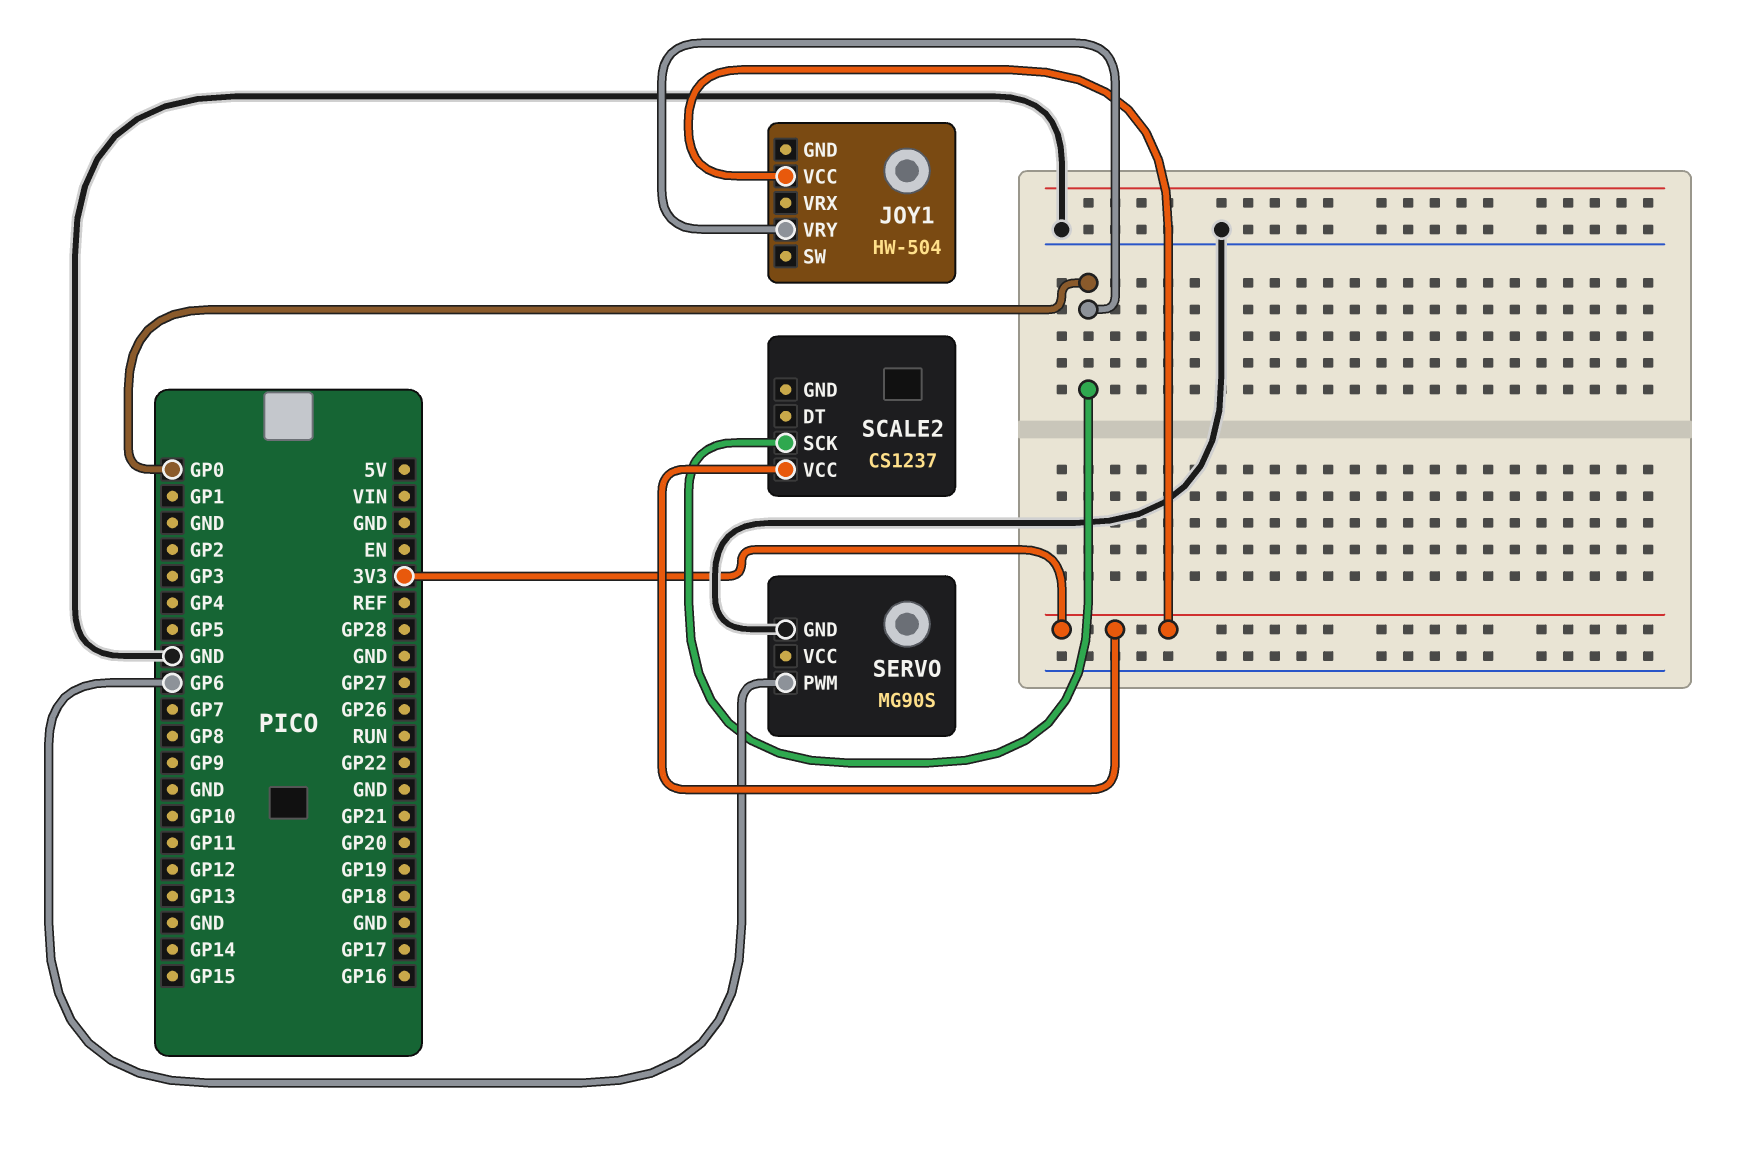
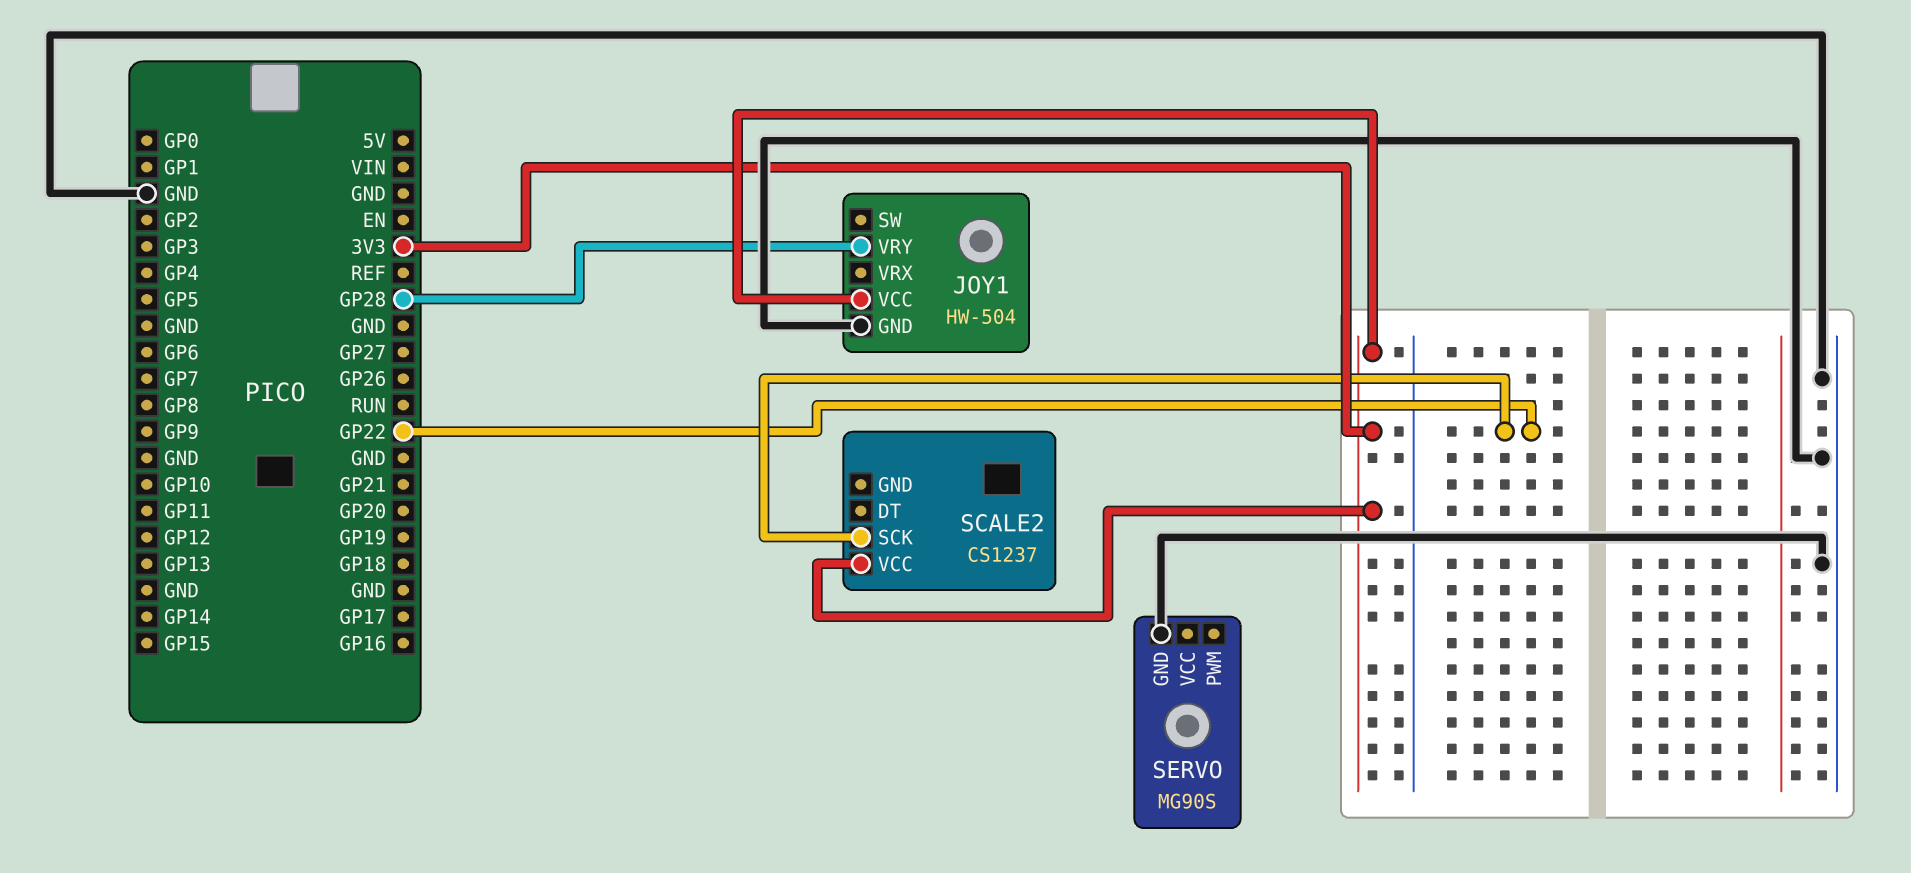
JOY1 pin GND: none -> GND
JOY1 pin VRY: GP0 -> GP28
SCALE2 pin SCK: GP0 -> GP22
SERVO pin PWM: GP6 -> none

